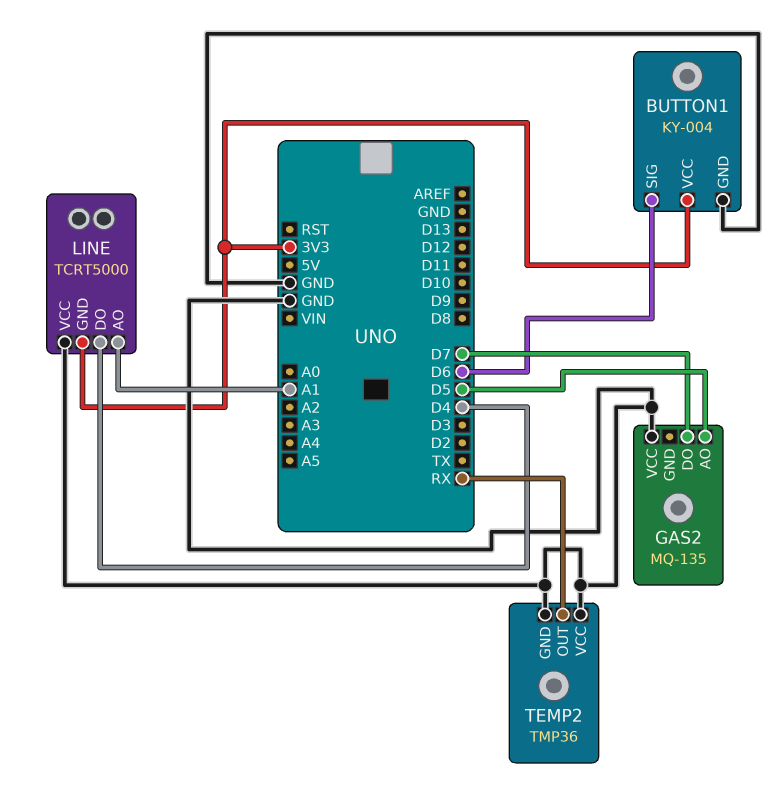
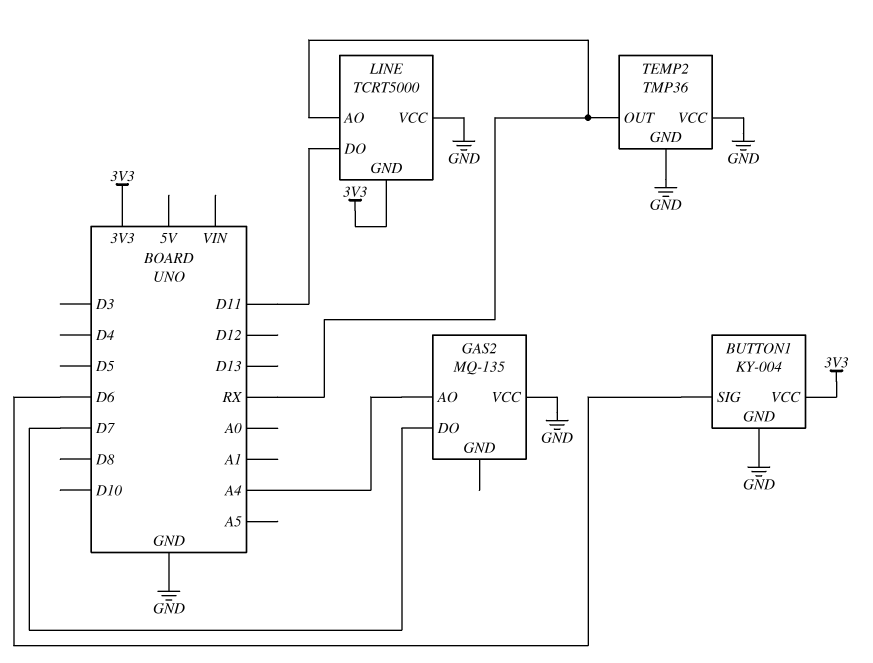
GAS2 pin AO: D5 -> A4
LINE pin AO: A1 -> RX
LINE pin DO: D4 -> D11

